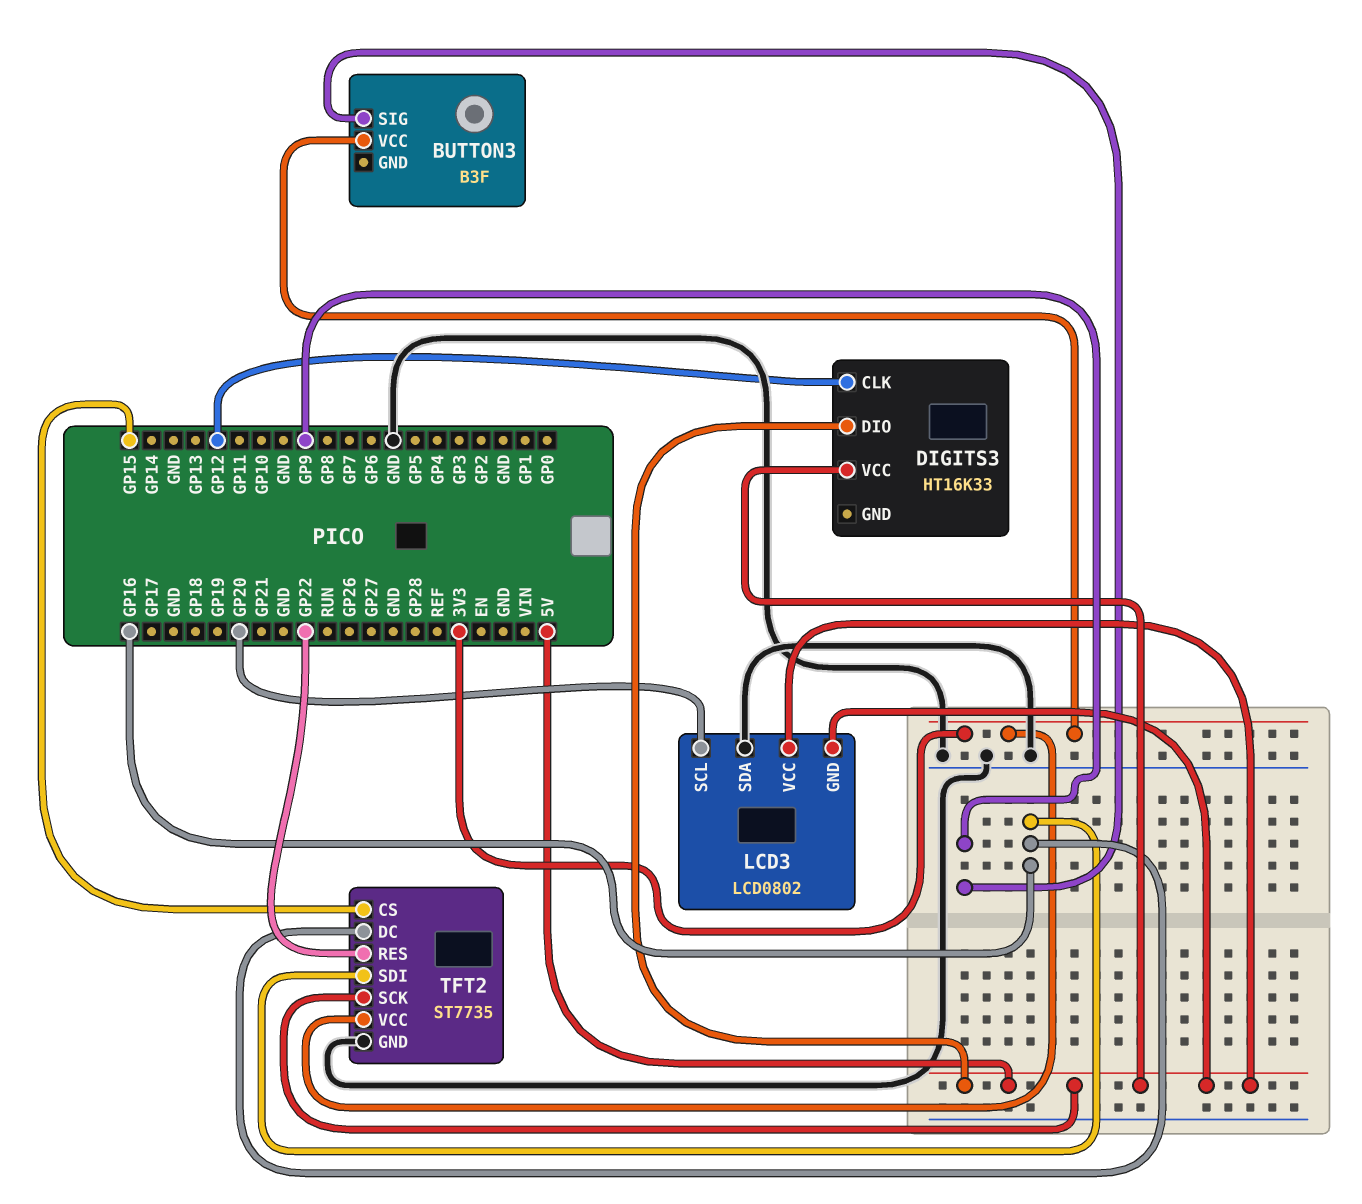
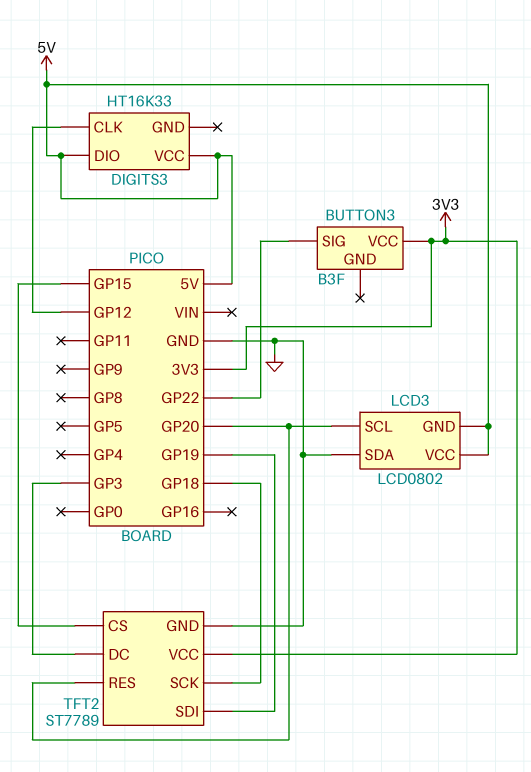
BUTTON3 pin SIG: GP9 -> GP22
TFT2: ST7735 -> ST7789
TFT2 pin DC: GP16 -> GP3
TFT2 pin RES: GP22 -> GP20
TFT2 pin SCK: 5V -> GP18
TFT2 pin SDI: GP16 -> GP19

